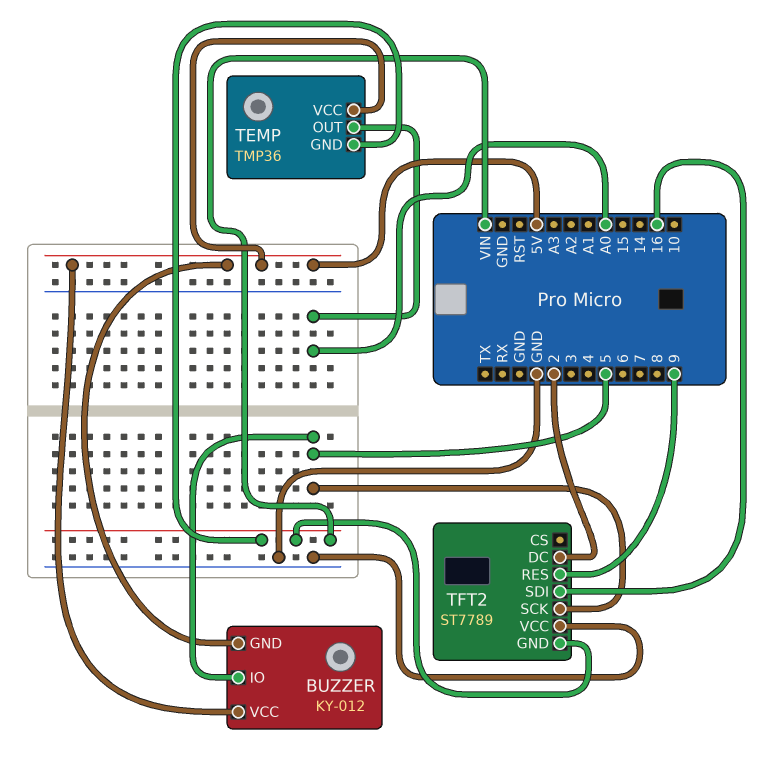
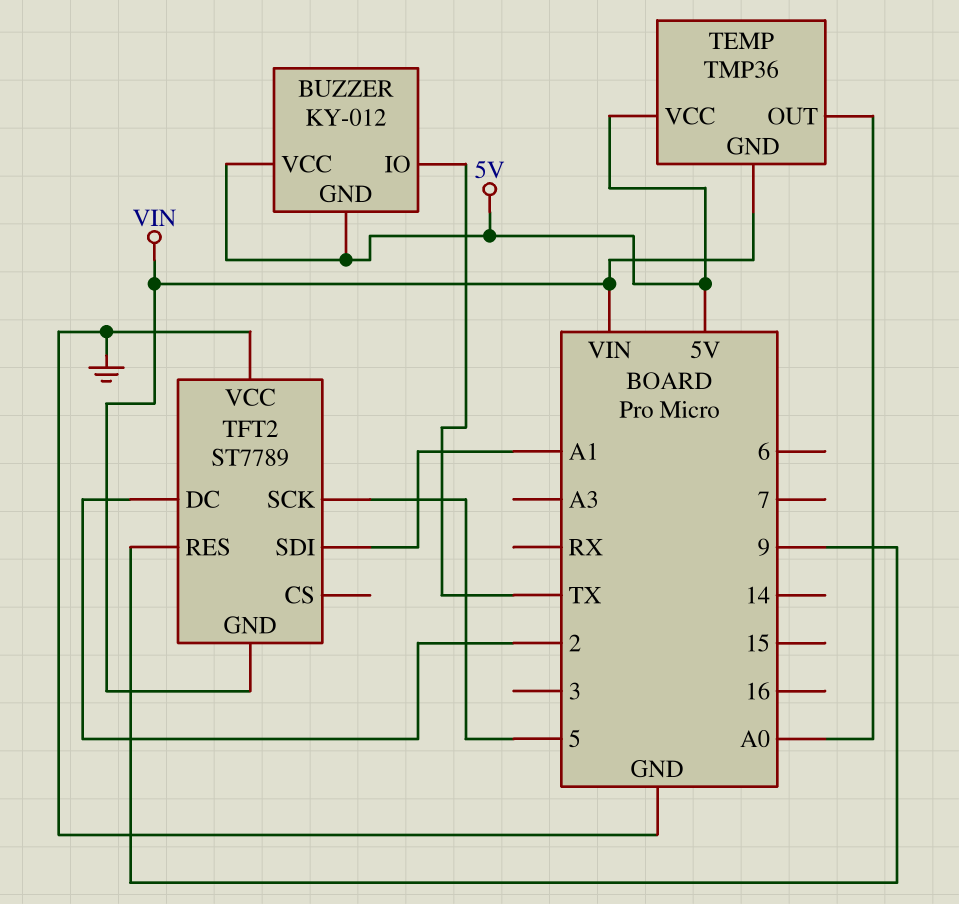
BUZZER pin IO: 5 -> TX
TFT2 pin SDI: 16 -> A1

